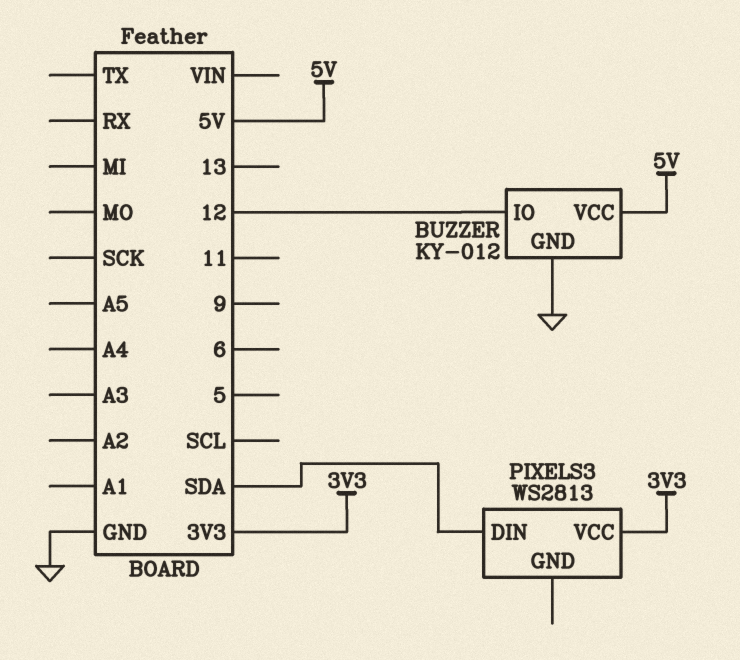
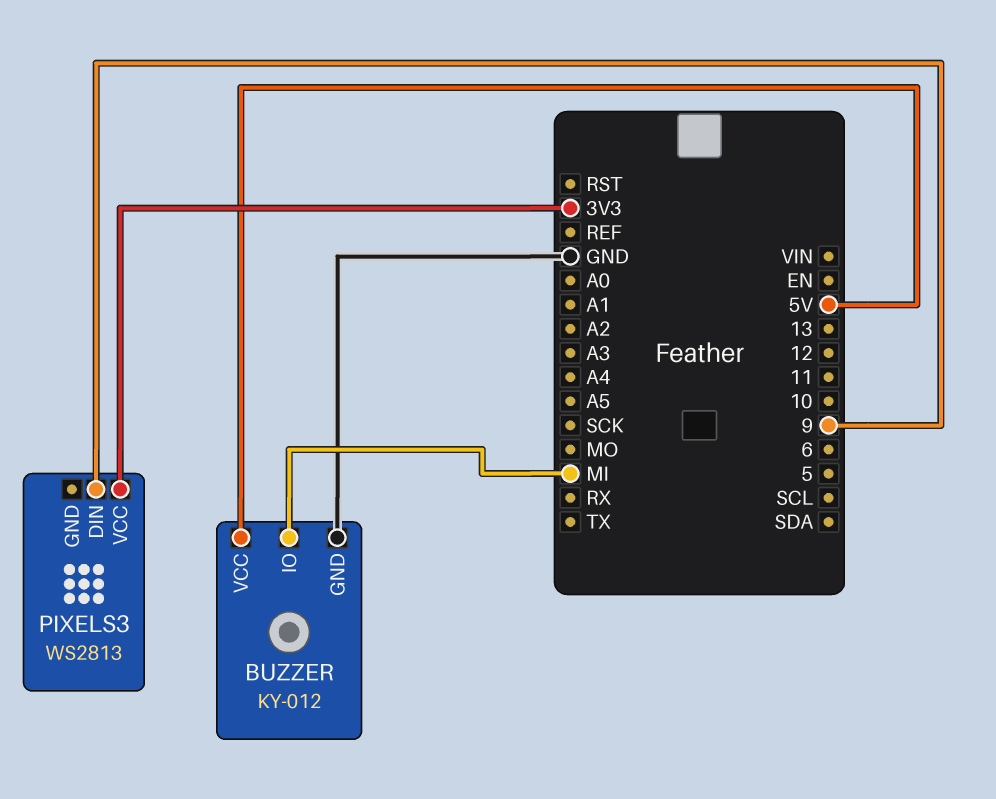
BUZZER pin IO: 12 -> MI
PIXELS3 pin DIN: SDA -> 9

